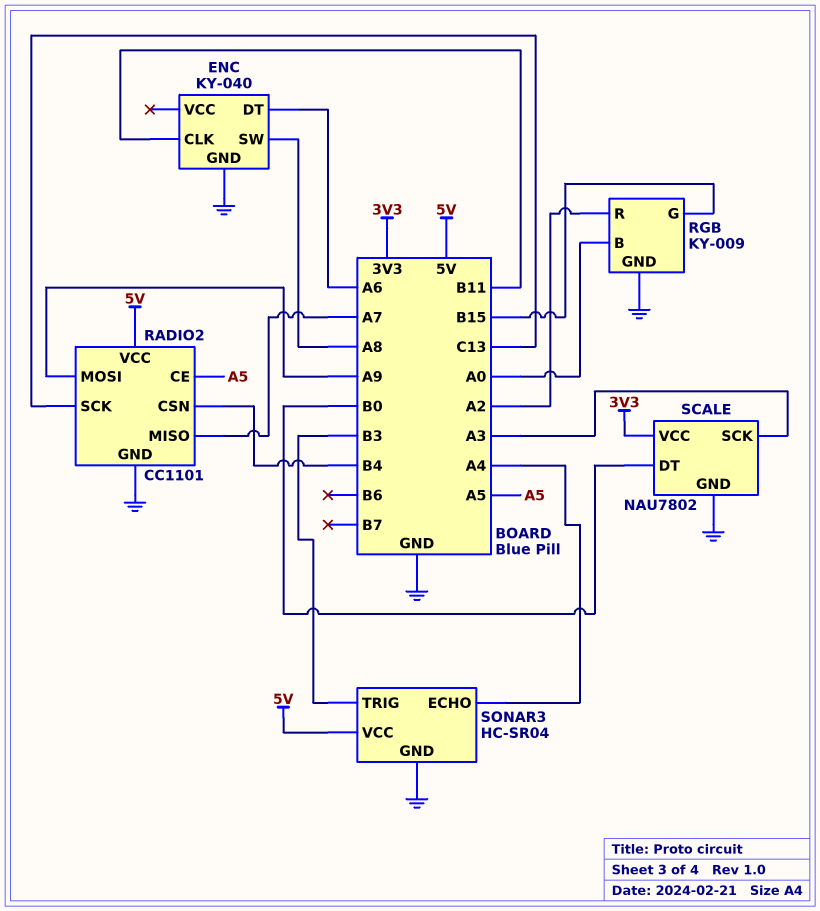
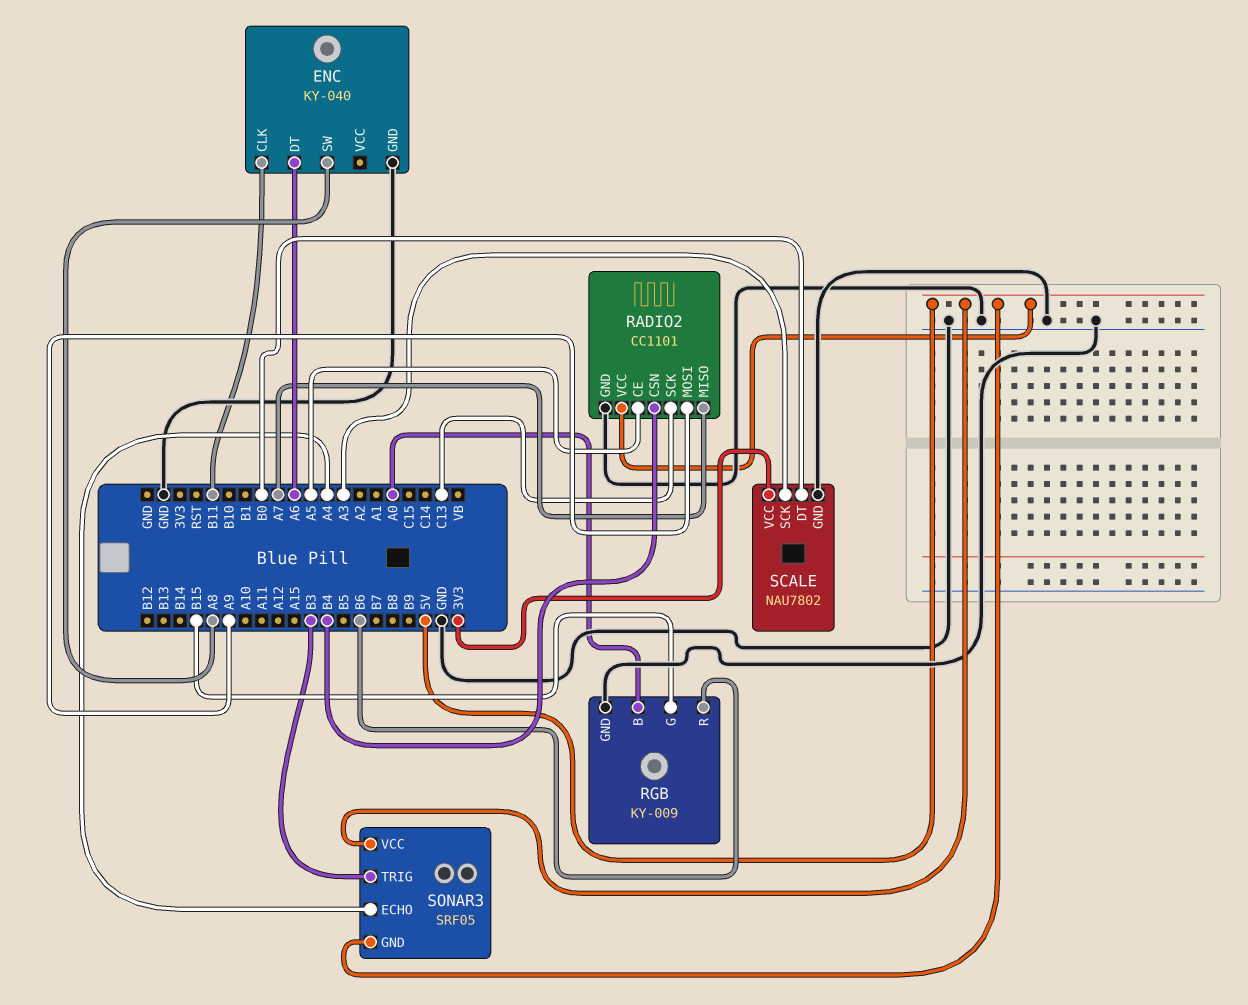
RGB pin R: A2 -> B6
SONAR3: HC-SR04 -> SRF05
SONAR3 pin GND: GND -> 5V

